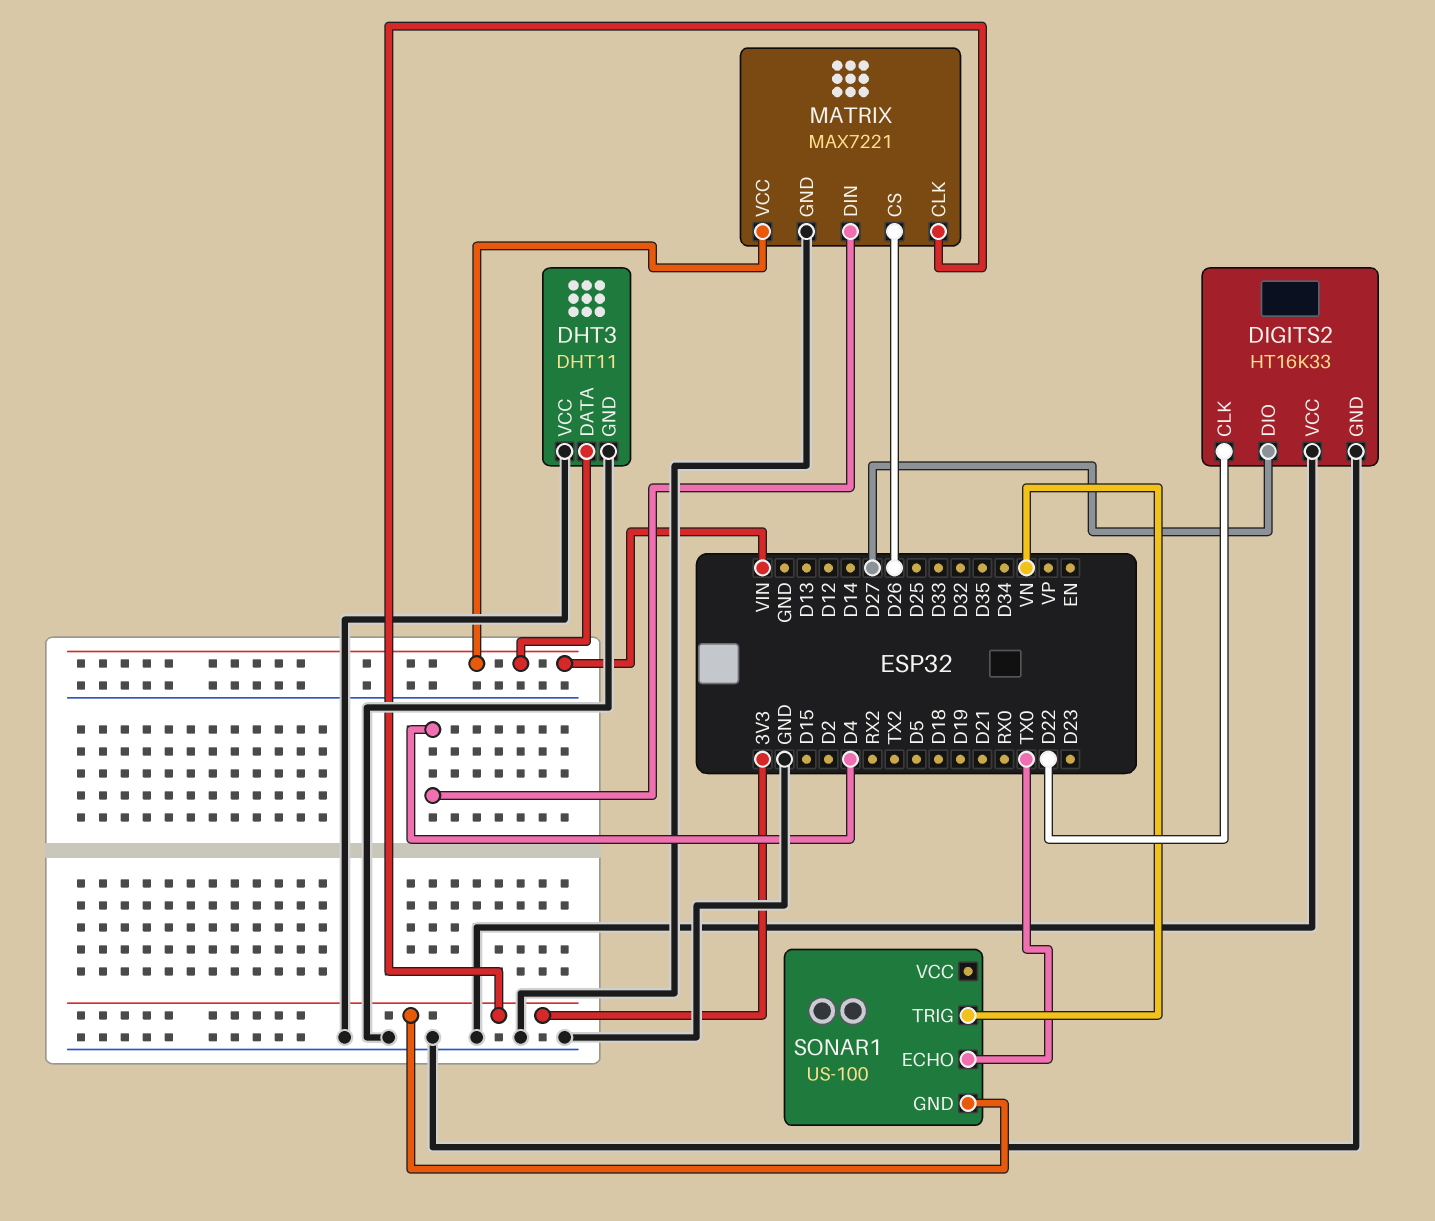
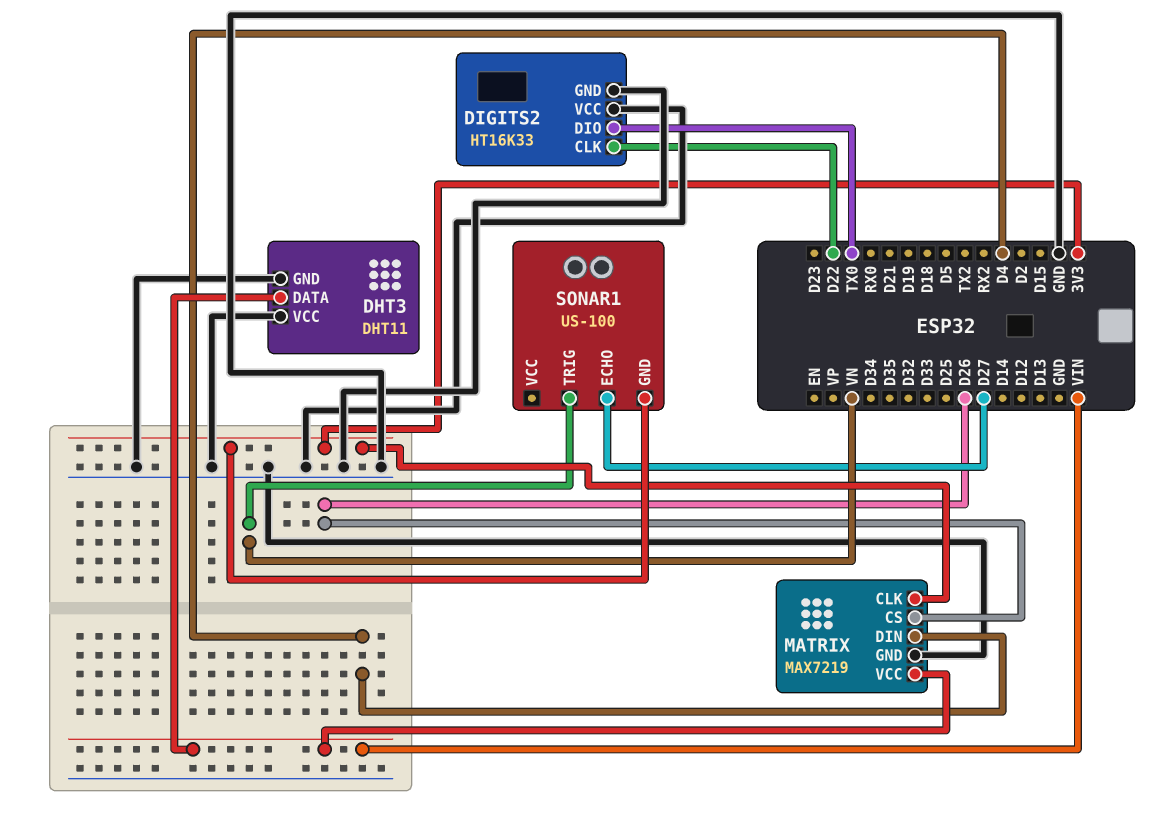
DIGITS2 pin DIO: D27 -> TX0
MATRIX: MAX7221 -> MAX7219
SONAR1 pin ECHO: TX0 -> D27

